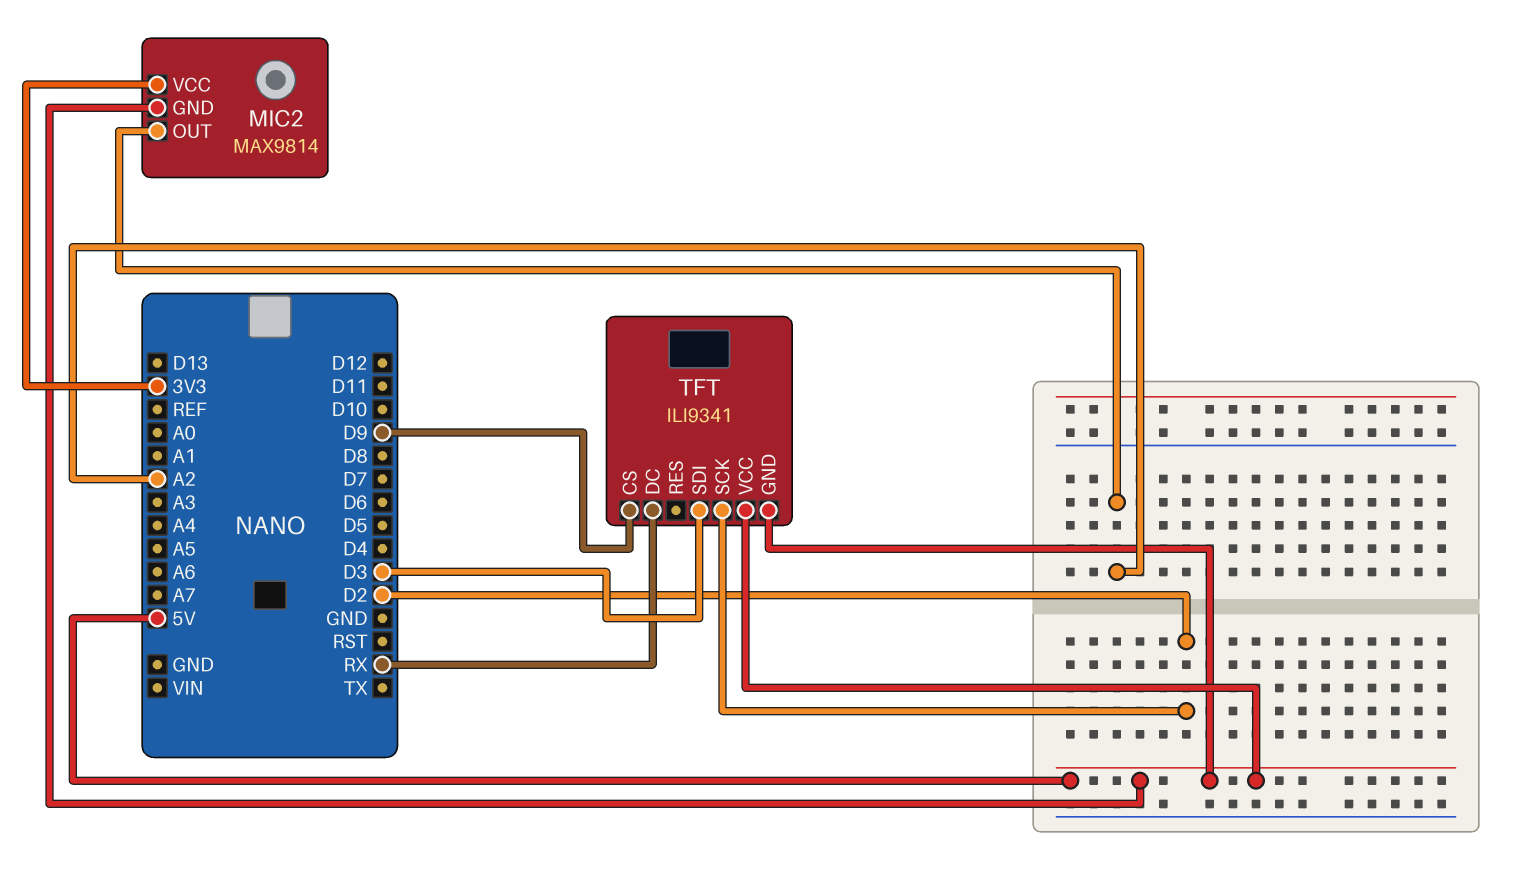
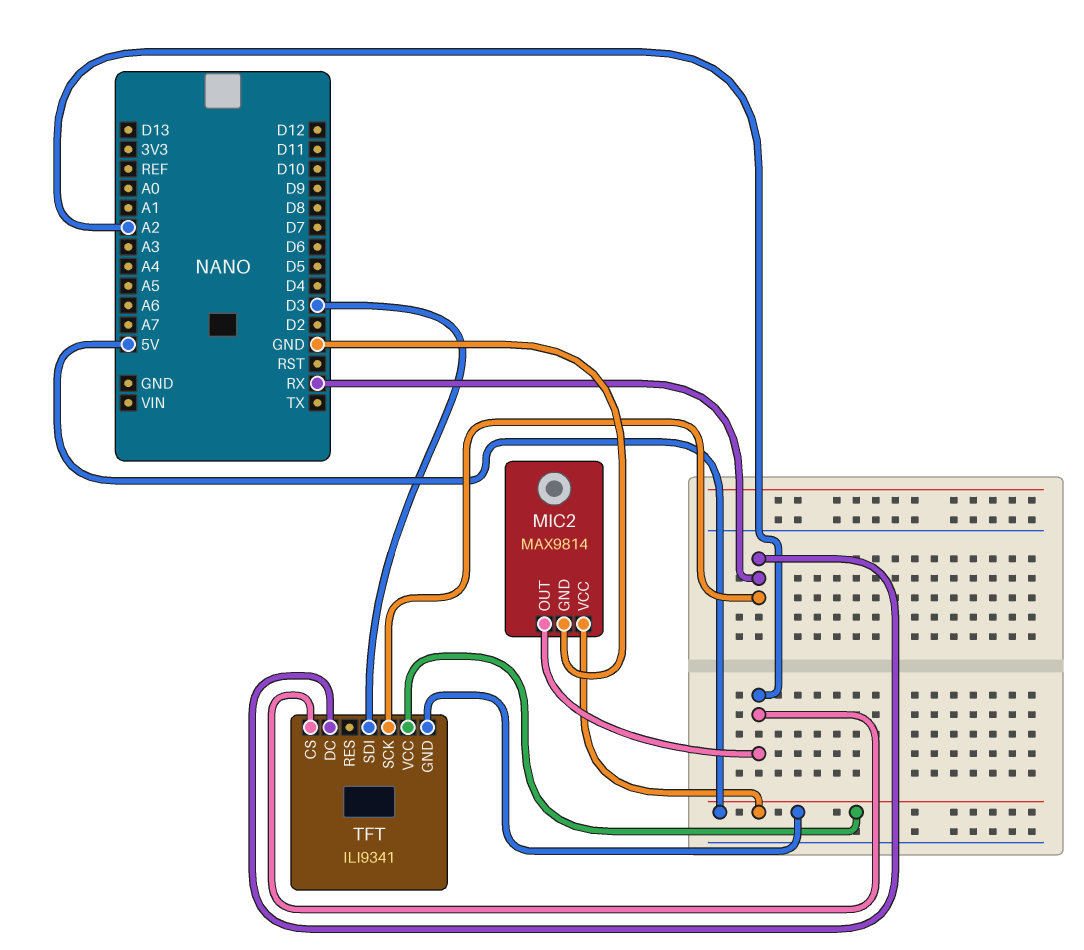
MIC2 pin GND: 5V -> GND
MIC2 pin VCC: 3V3 -> 5V
TFT pin CS: D9 -> A2
TFT pin SCK: D2 -> RX

